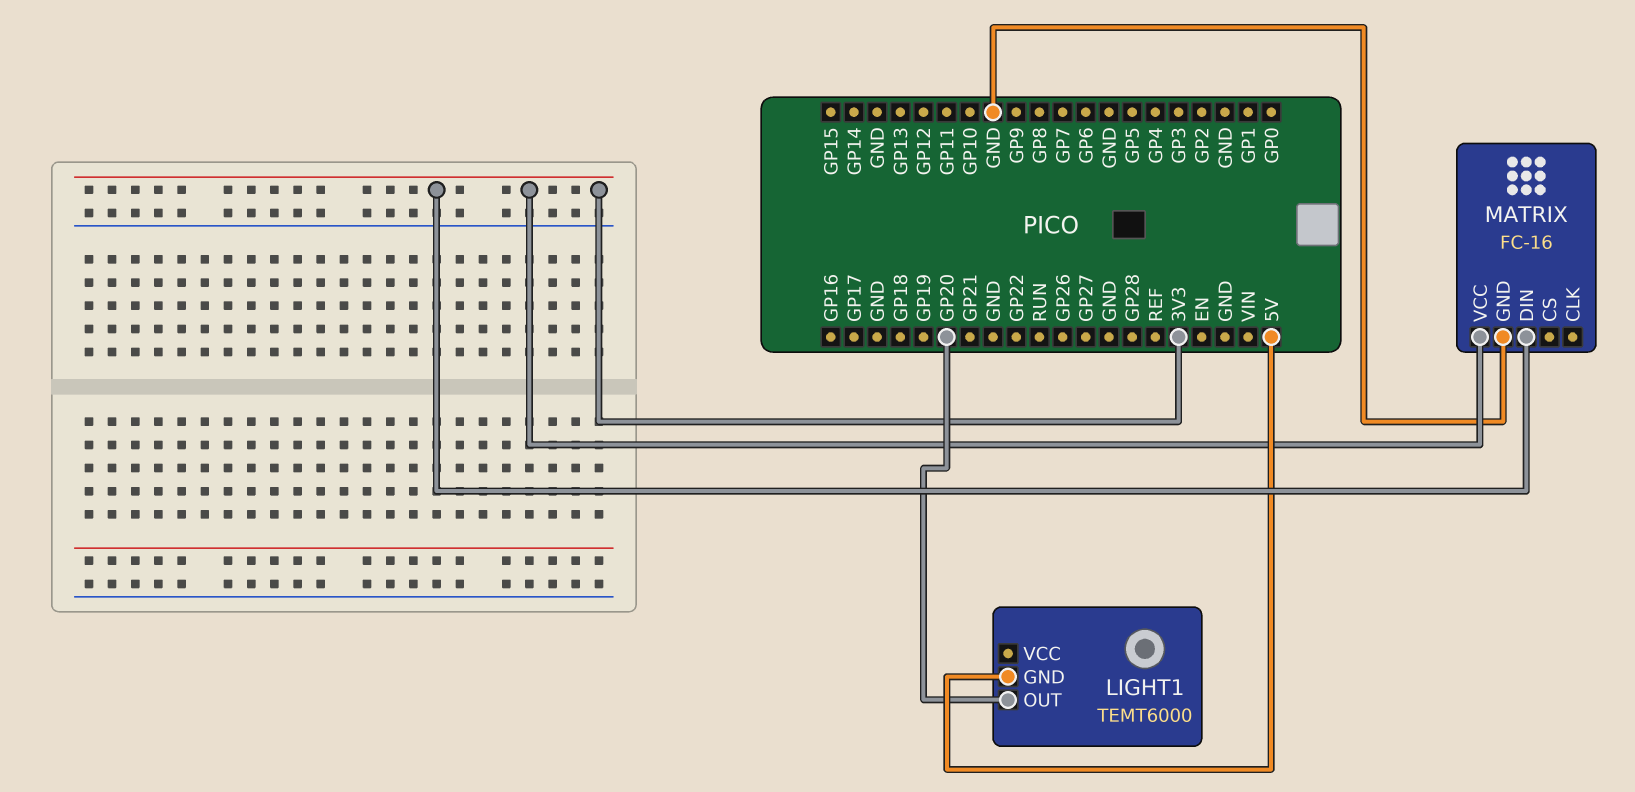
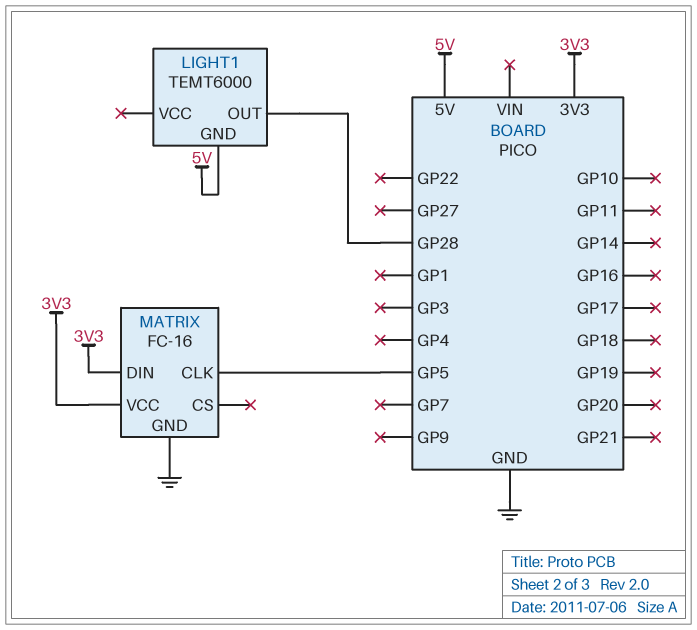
LIGHT1 pin OUT: GP20 -> GP28
MATRIX pin CLK: none -> GP5

